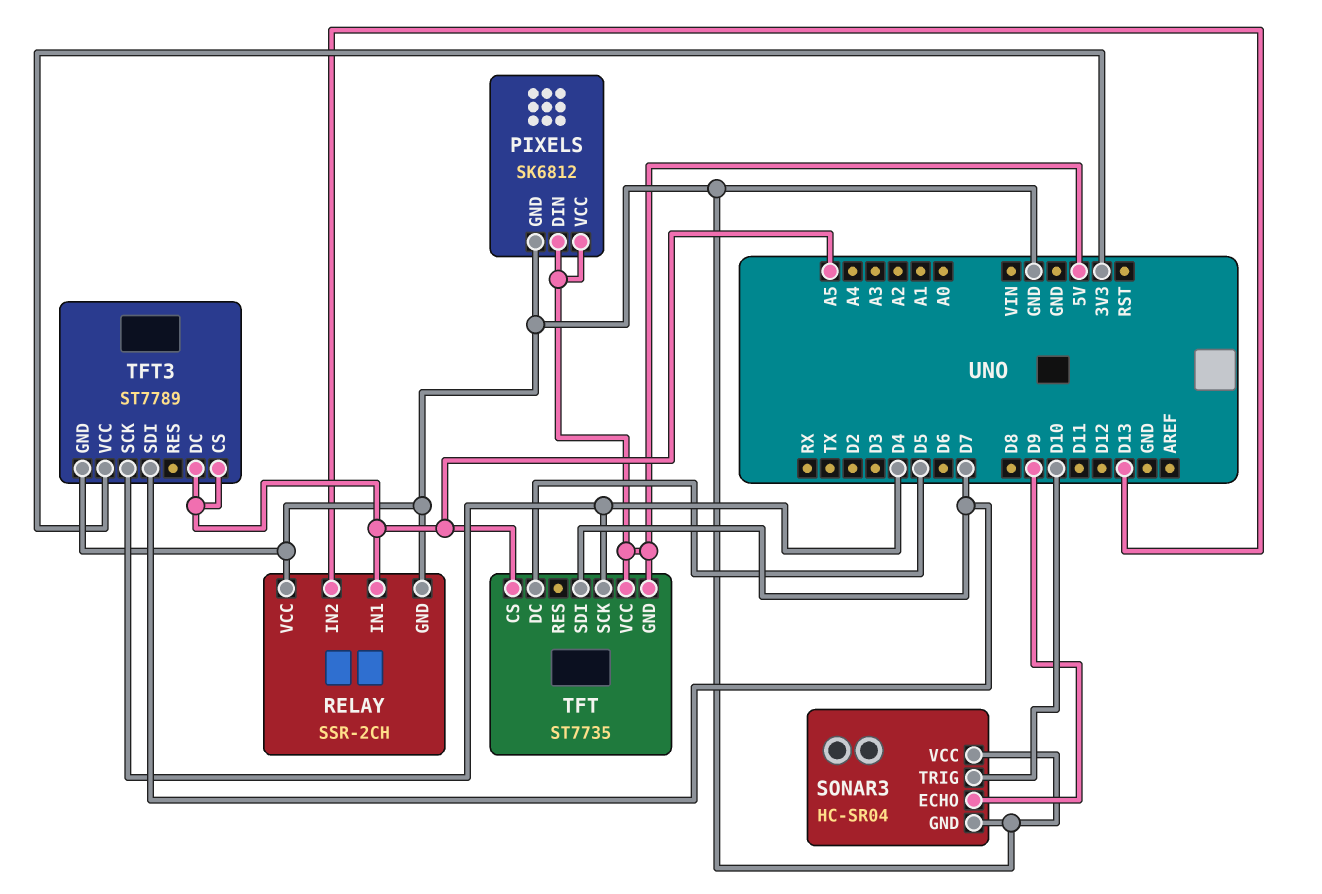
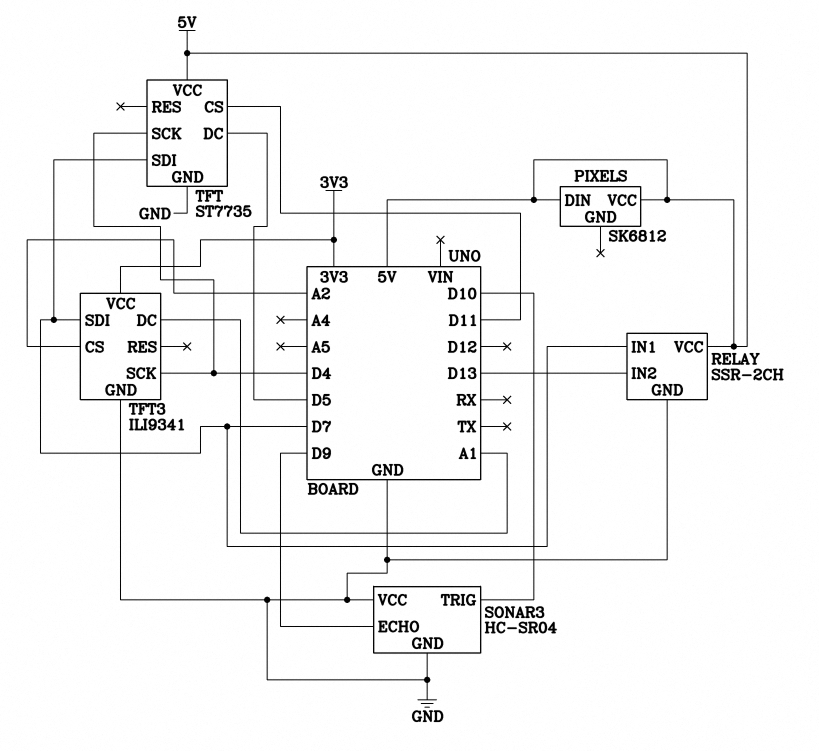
PIXELS pin GND: GND -> none
RELAY pin IN1: A5 -> D7
RELAY pin VCC: GND -> 5V
TFT pin CS: A5 -> D11
TFT pin GND: 5V -> GND
TFT3: ST7789 -> ILI9341
TFT3 pin CS: A5 -> A2
TFT3 pin DC: A5 -> A1

